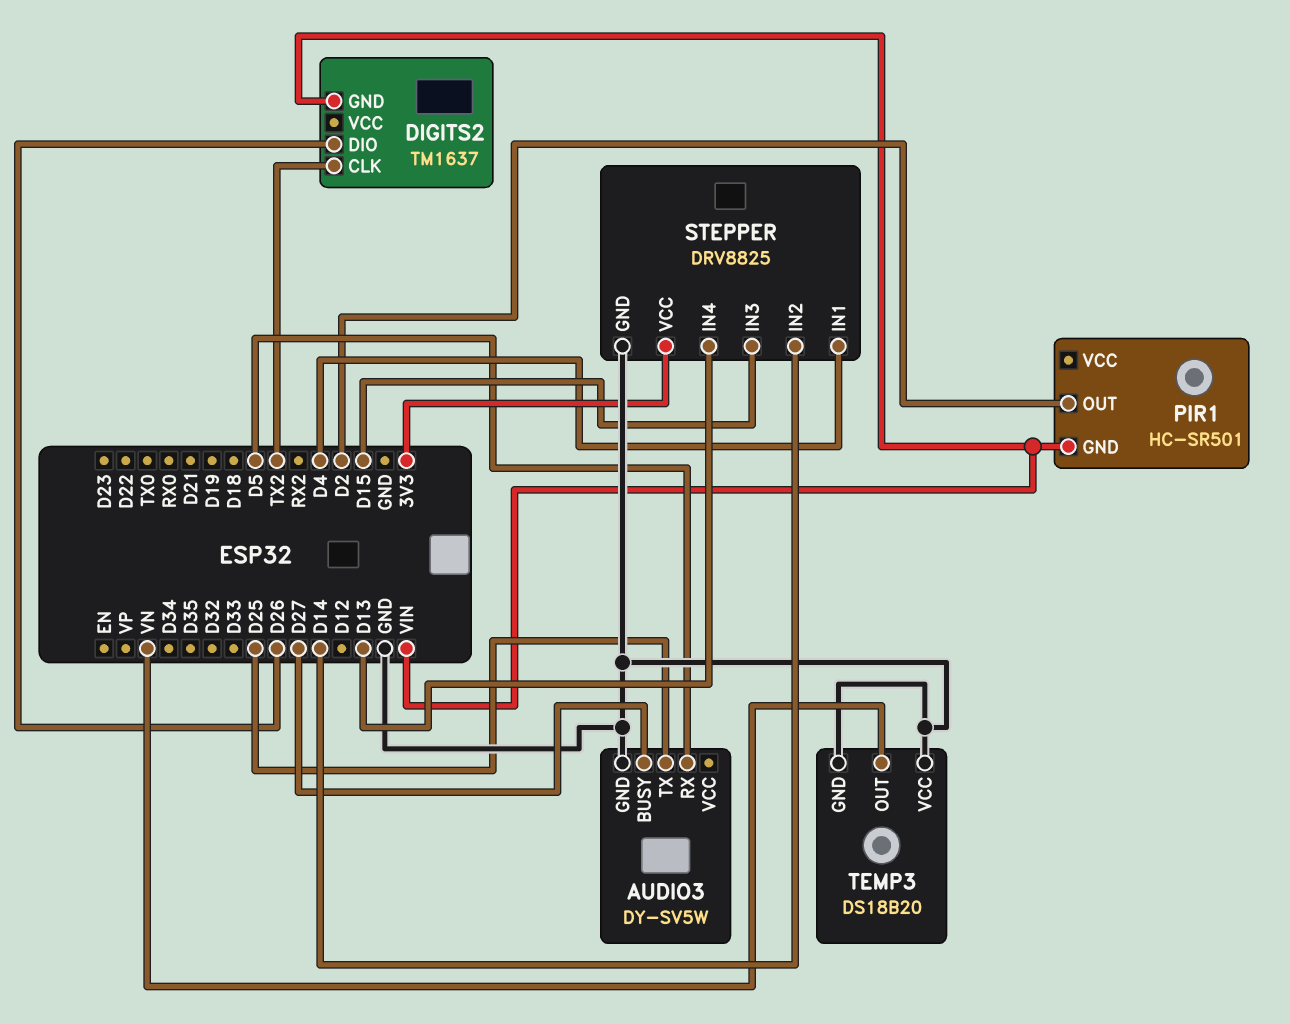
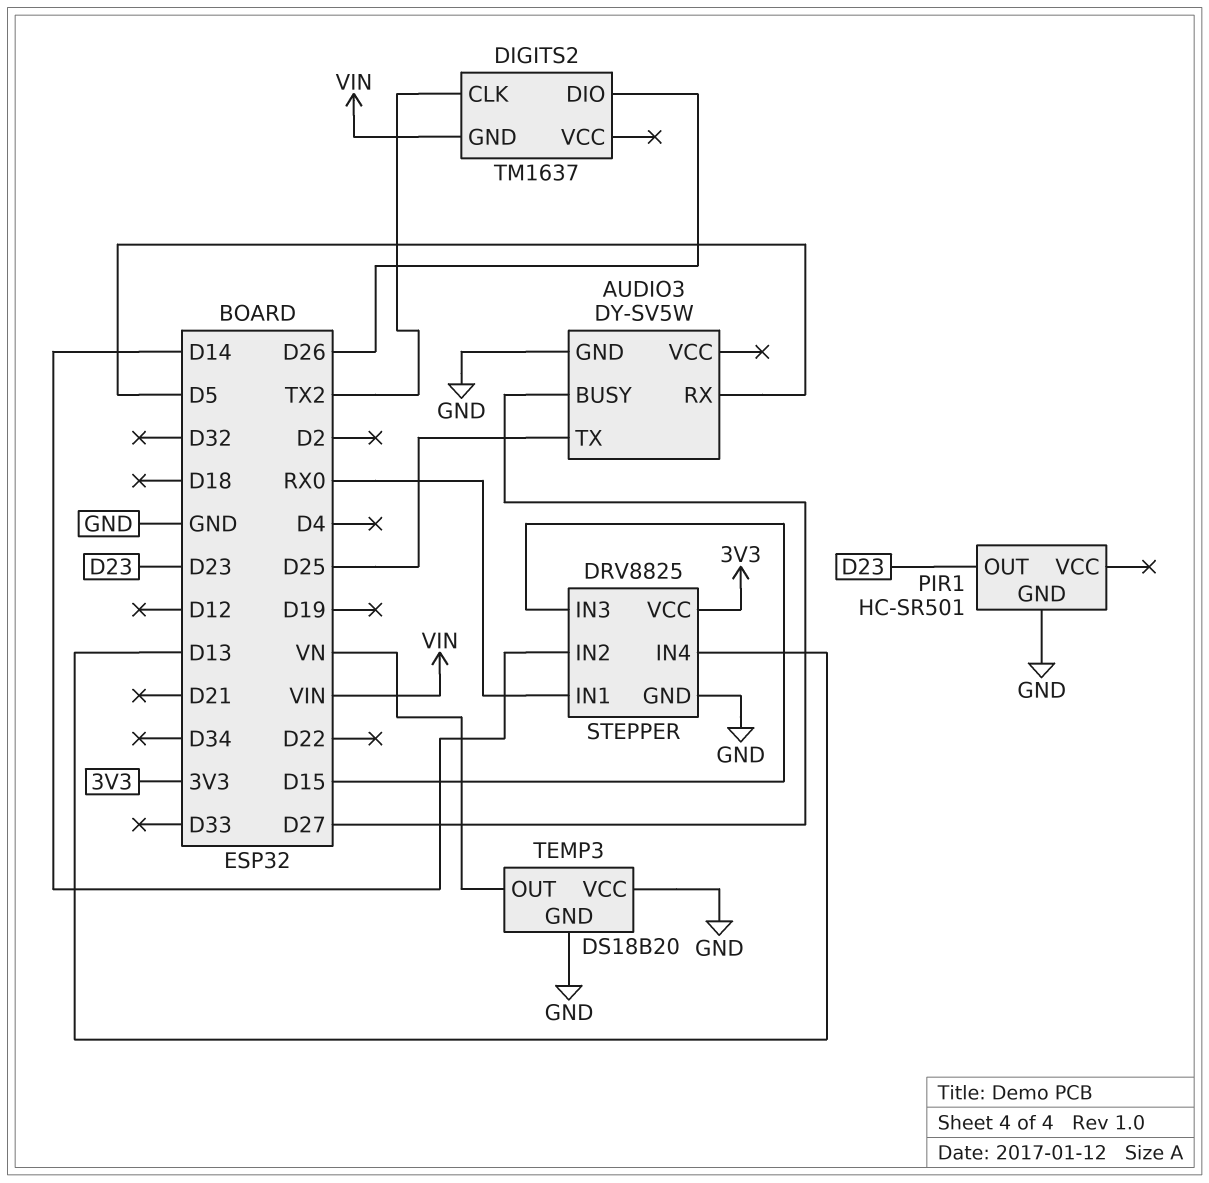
PIR1 pin GND: VIN -> GND
PIR1 pin OUT: D2 -> D23
STEPPER pin IN1: D4 -> RX0

